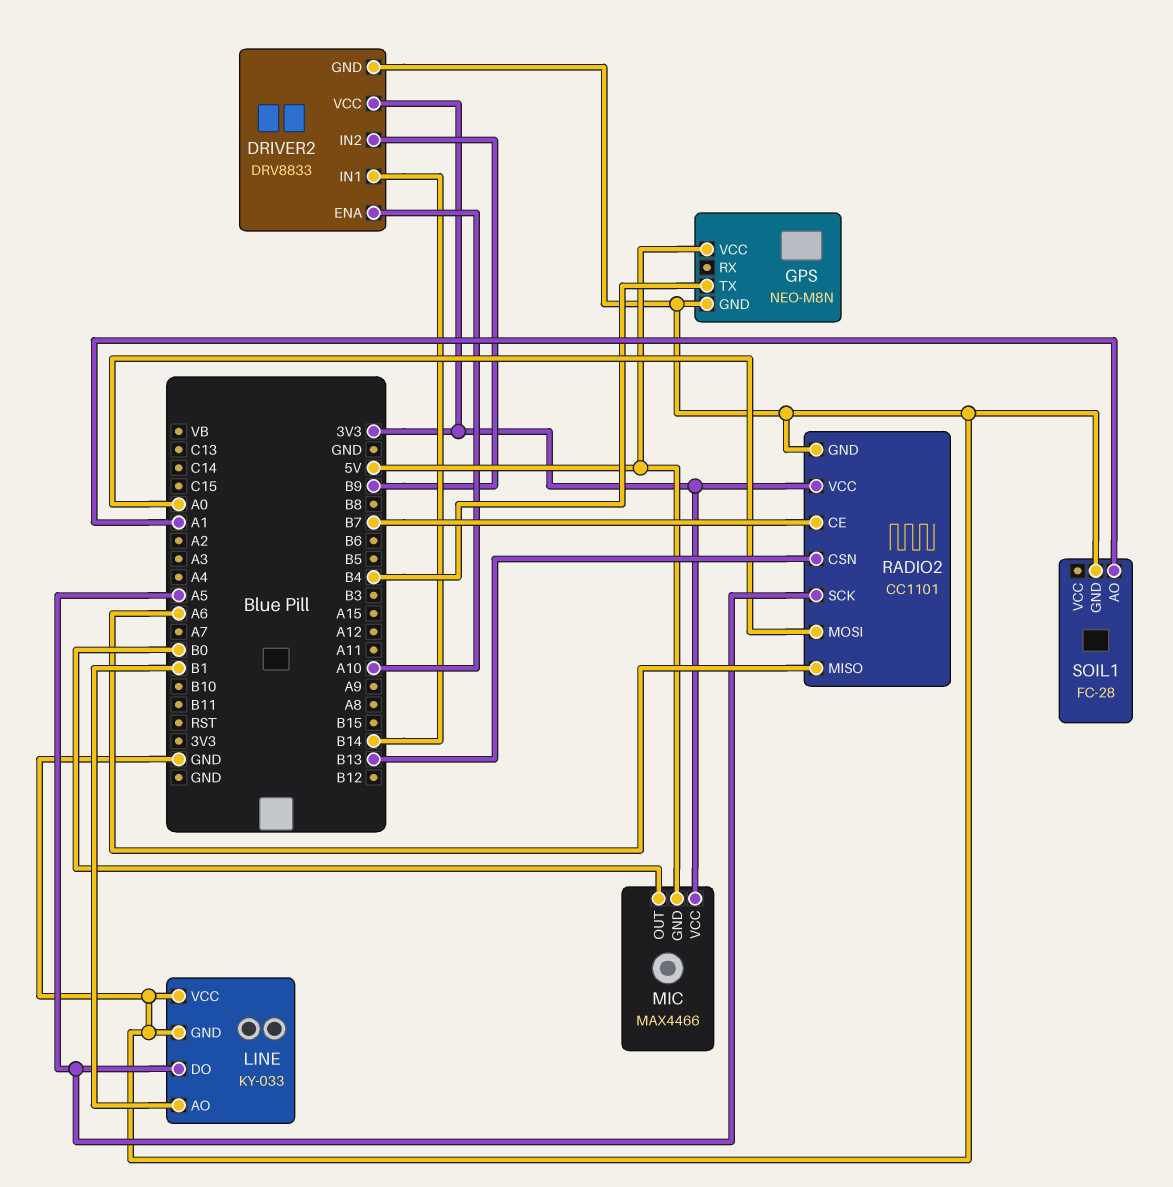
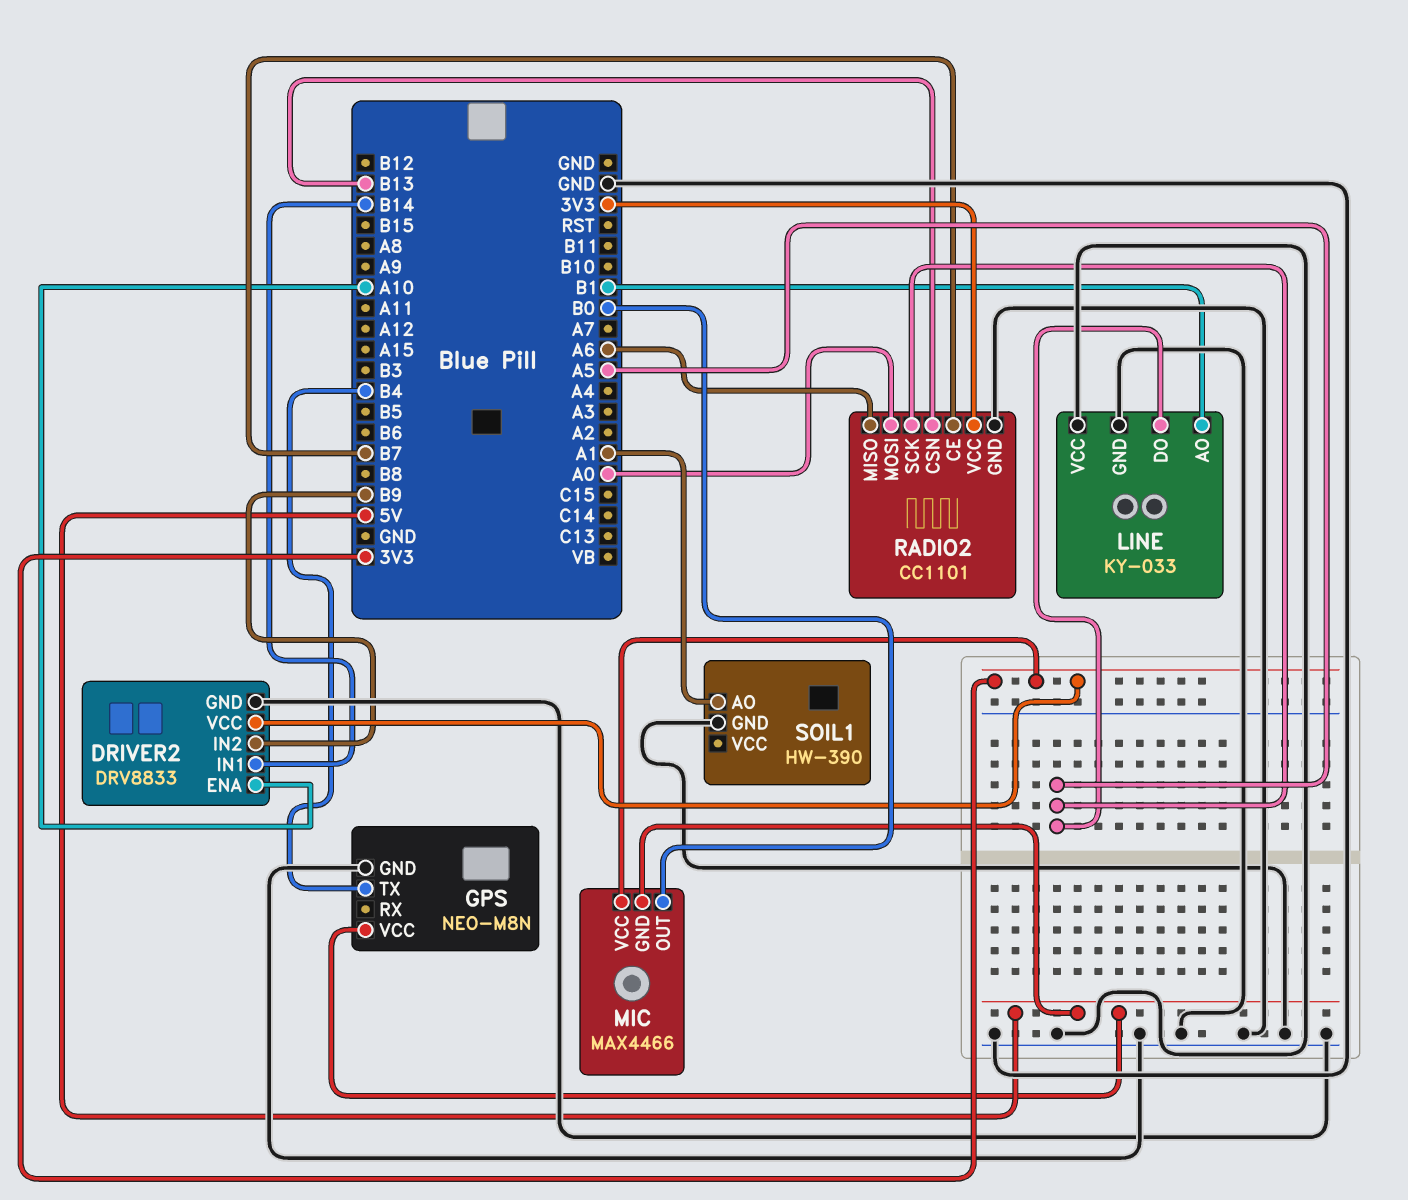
SOIL1: FC-28 -> HW-390

